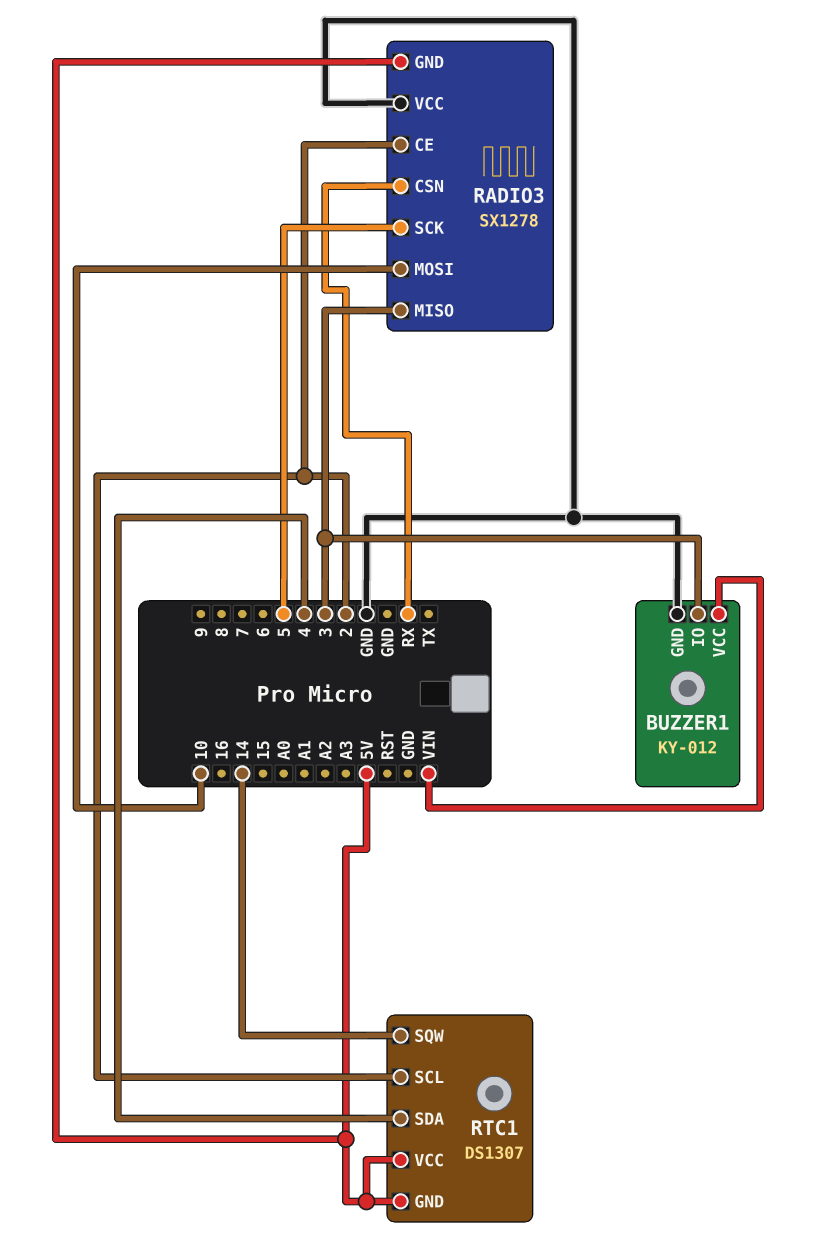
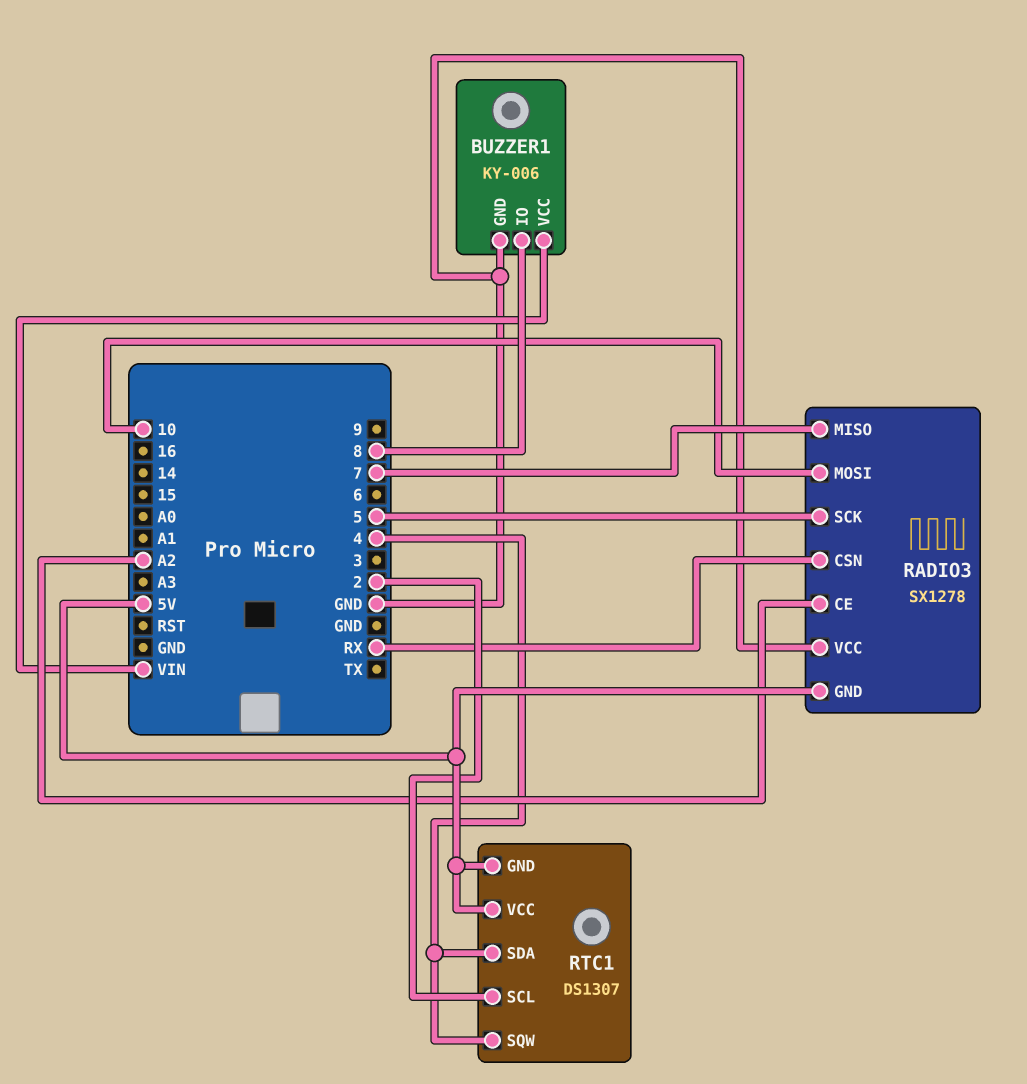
BUZZER1: KY-012 -> KY-006
BUZZER1 pin IO: 3 -> 8
RADIO3 pin CE: 2 -> A2
RADIO3 pin MISO: 3 -> 7
RTC1 pin SQW: 14 -> 4

